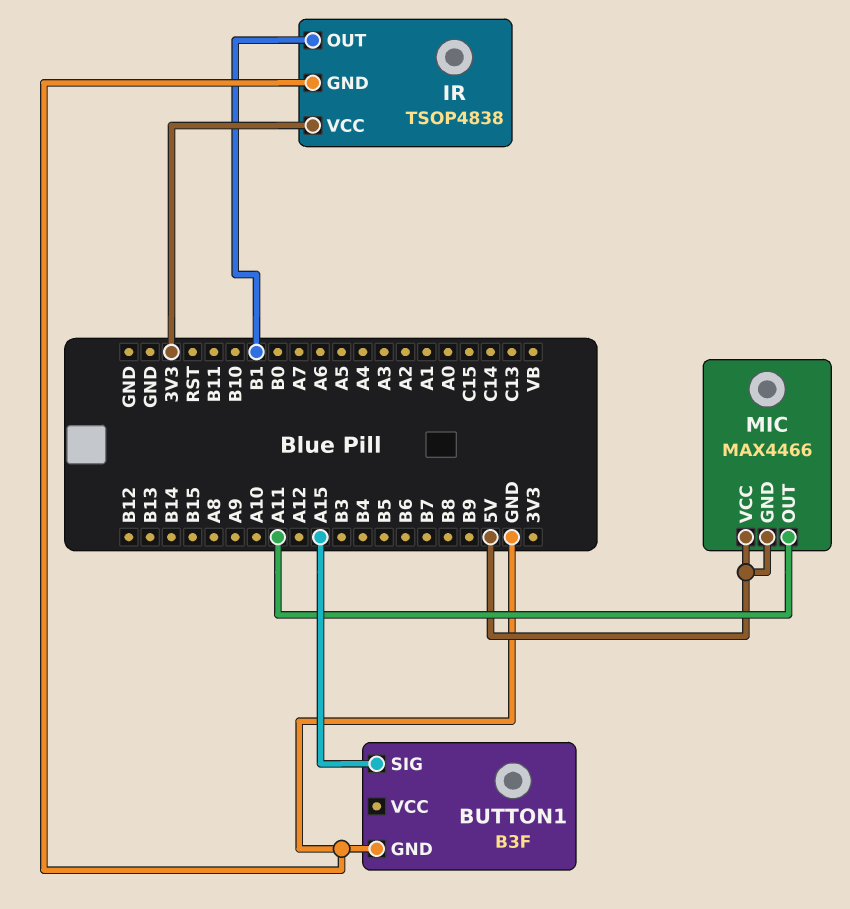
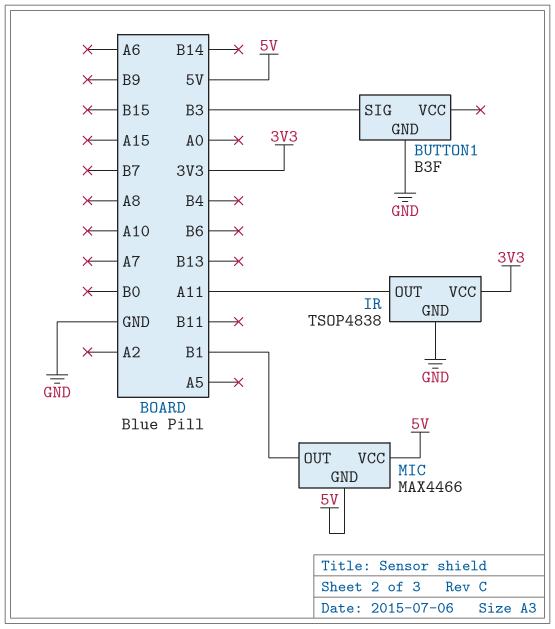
BUTTON1 pin SIG: A15 -> B3
IR pin OUT: B1 -> A11
MIC pin OUT: A11 -> B1

